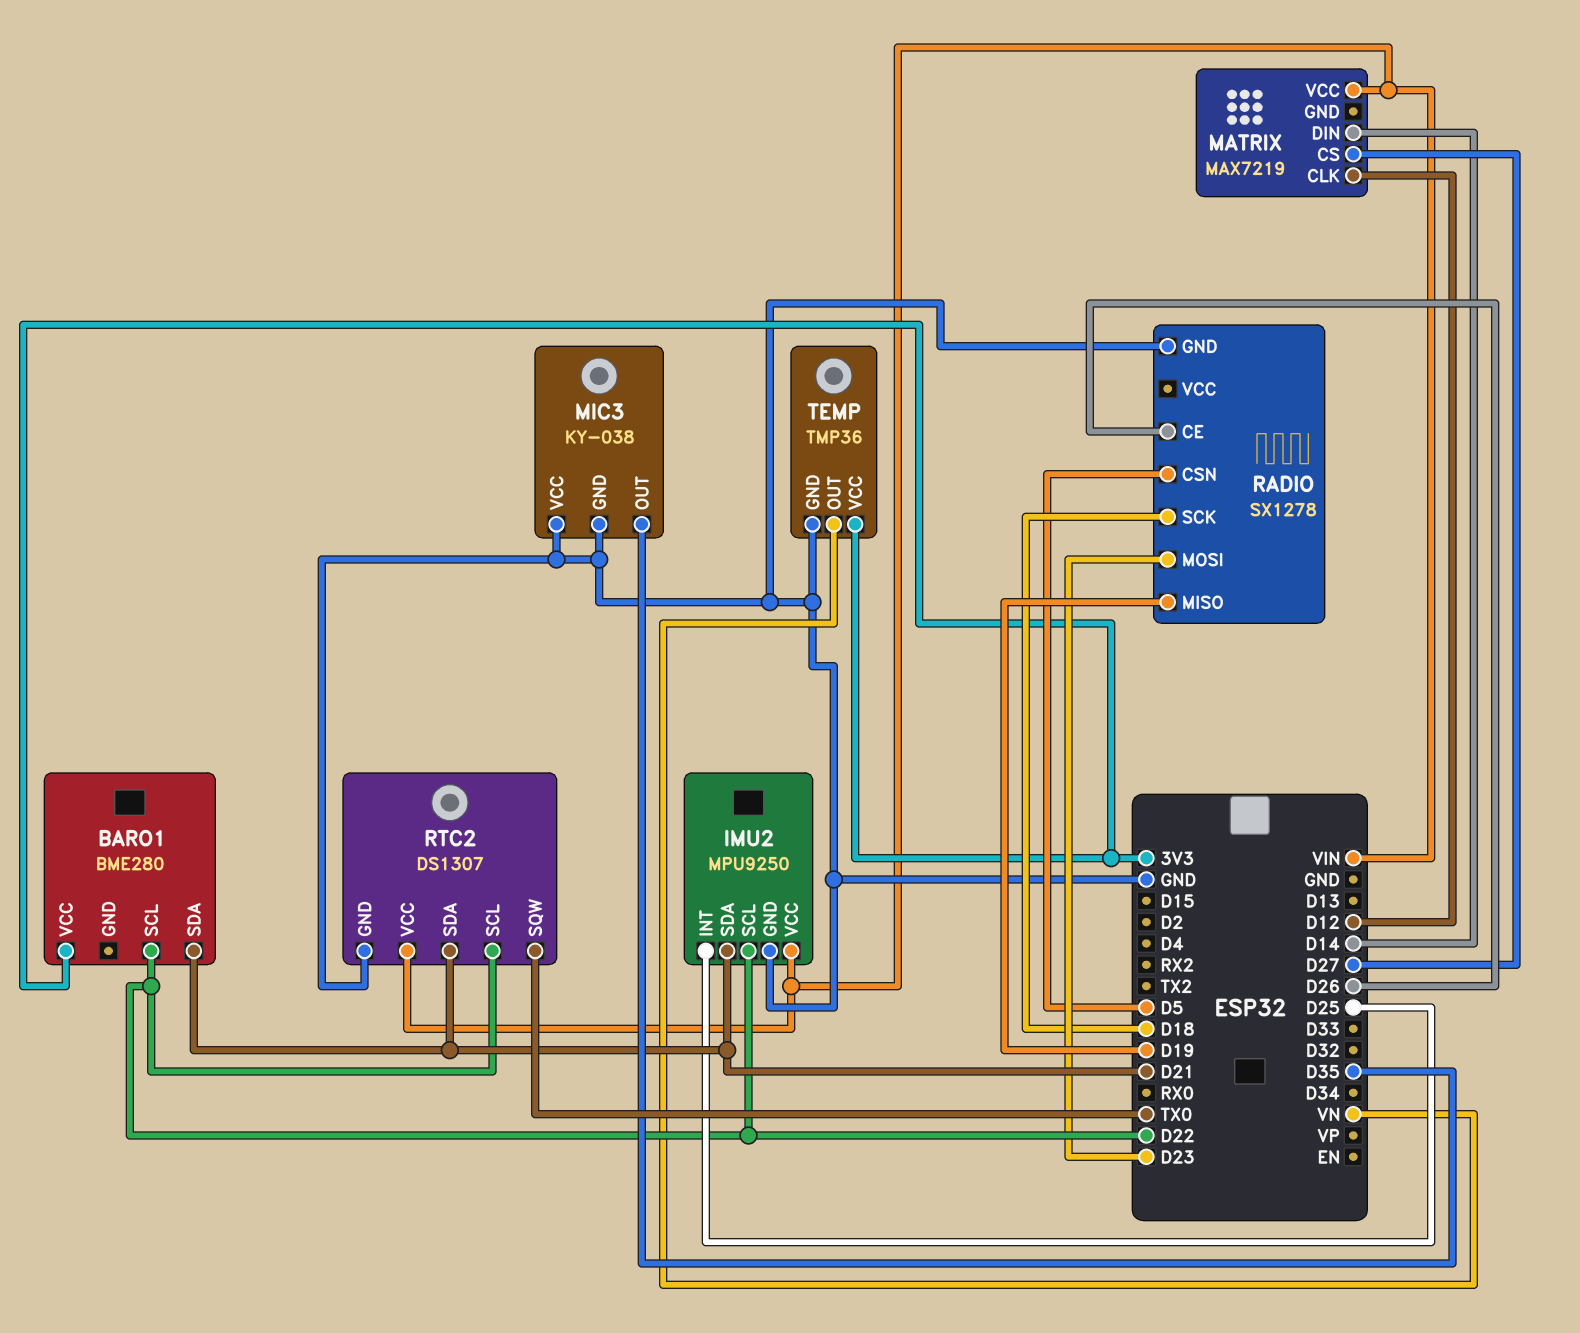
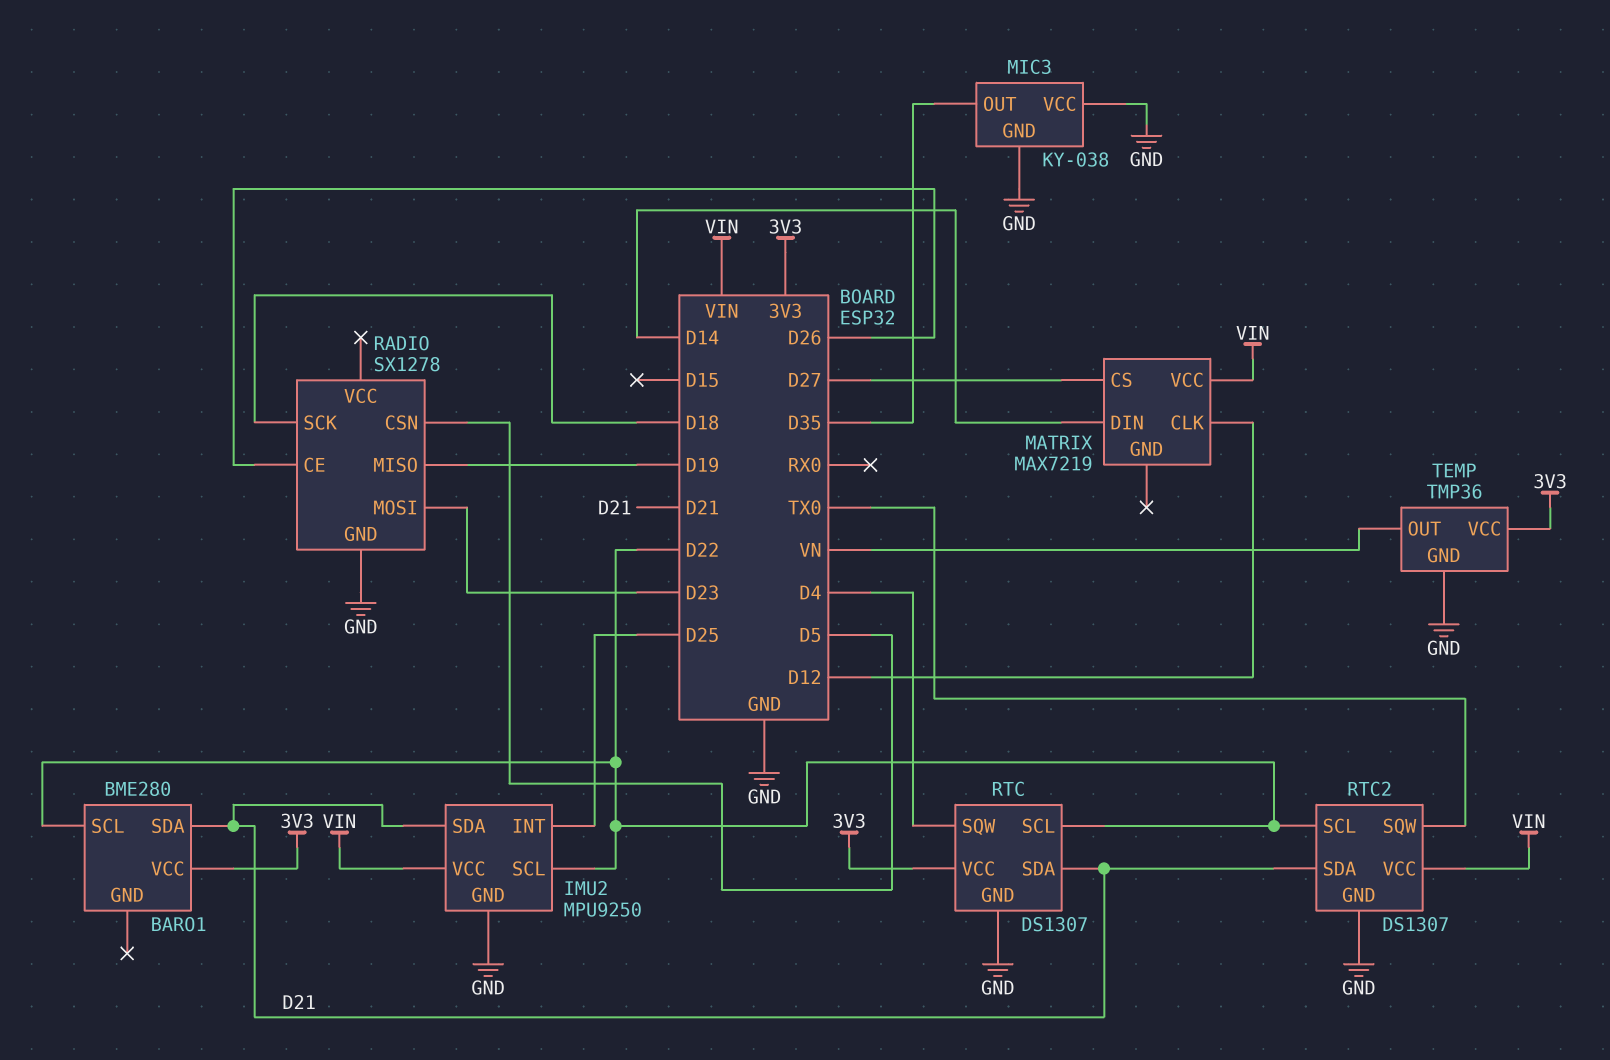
RTC: none -> DS1307
RTC pin GND: none -> GND
RTC pin SCL: none -> D22
RTC pin SDA: none -> D21
RTC pin SQW: none -> D4
RTC pin VCC: none -> 3V3

